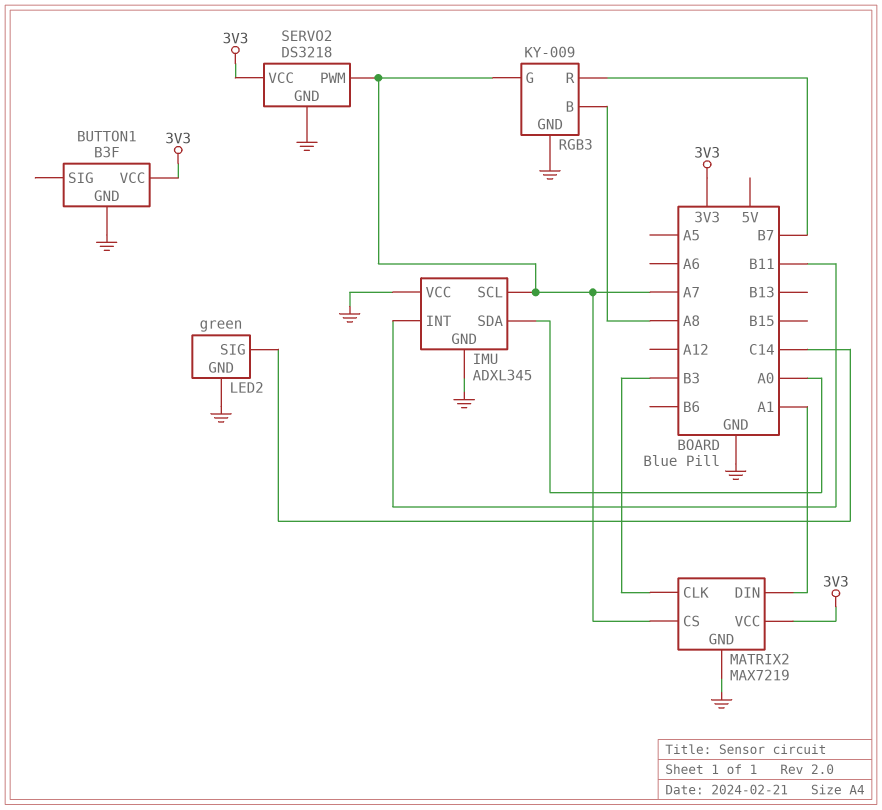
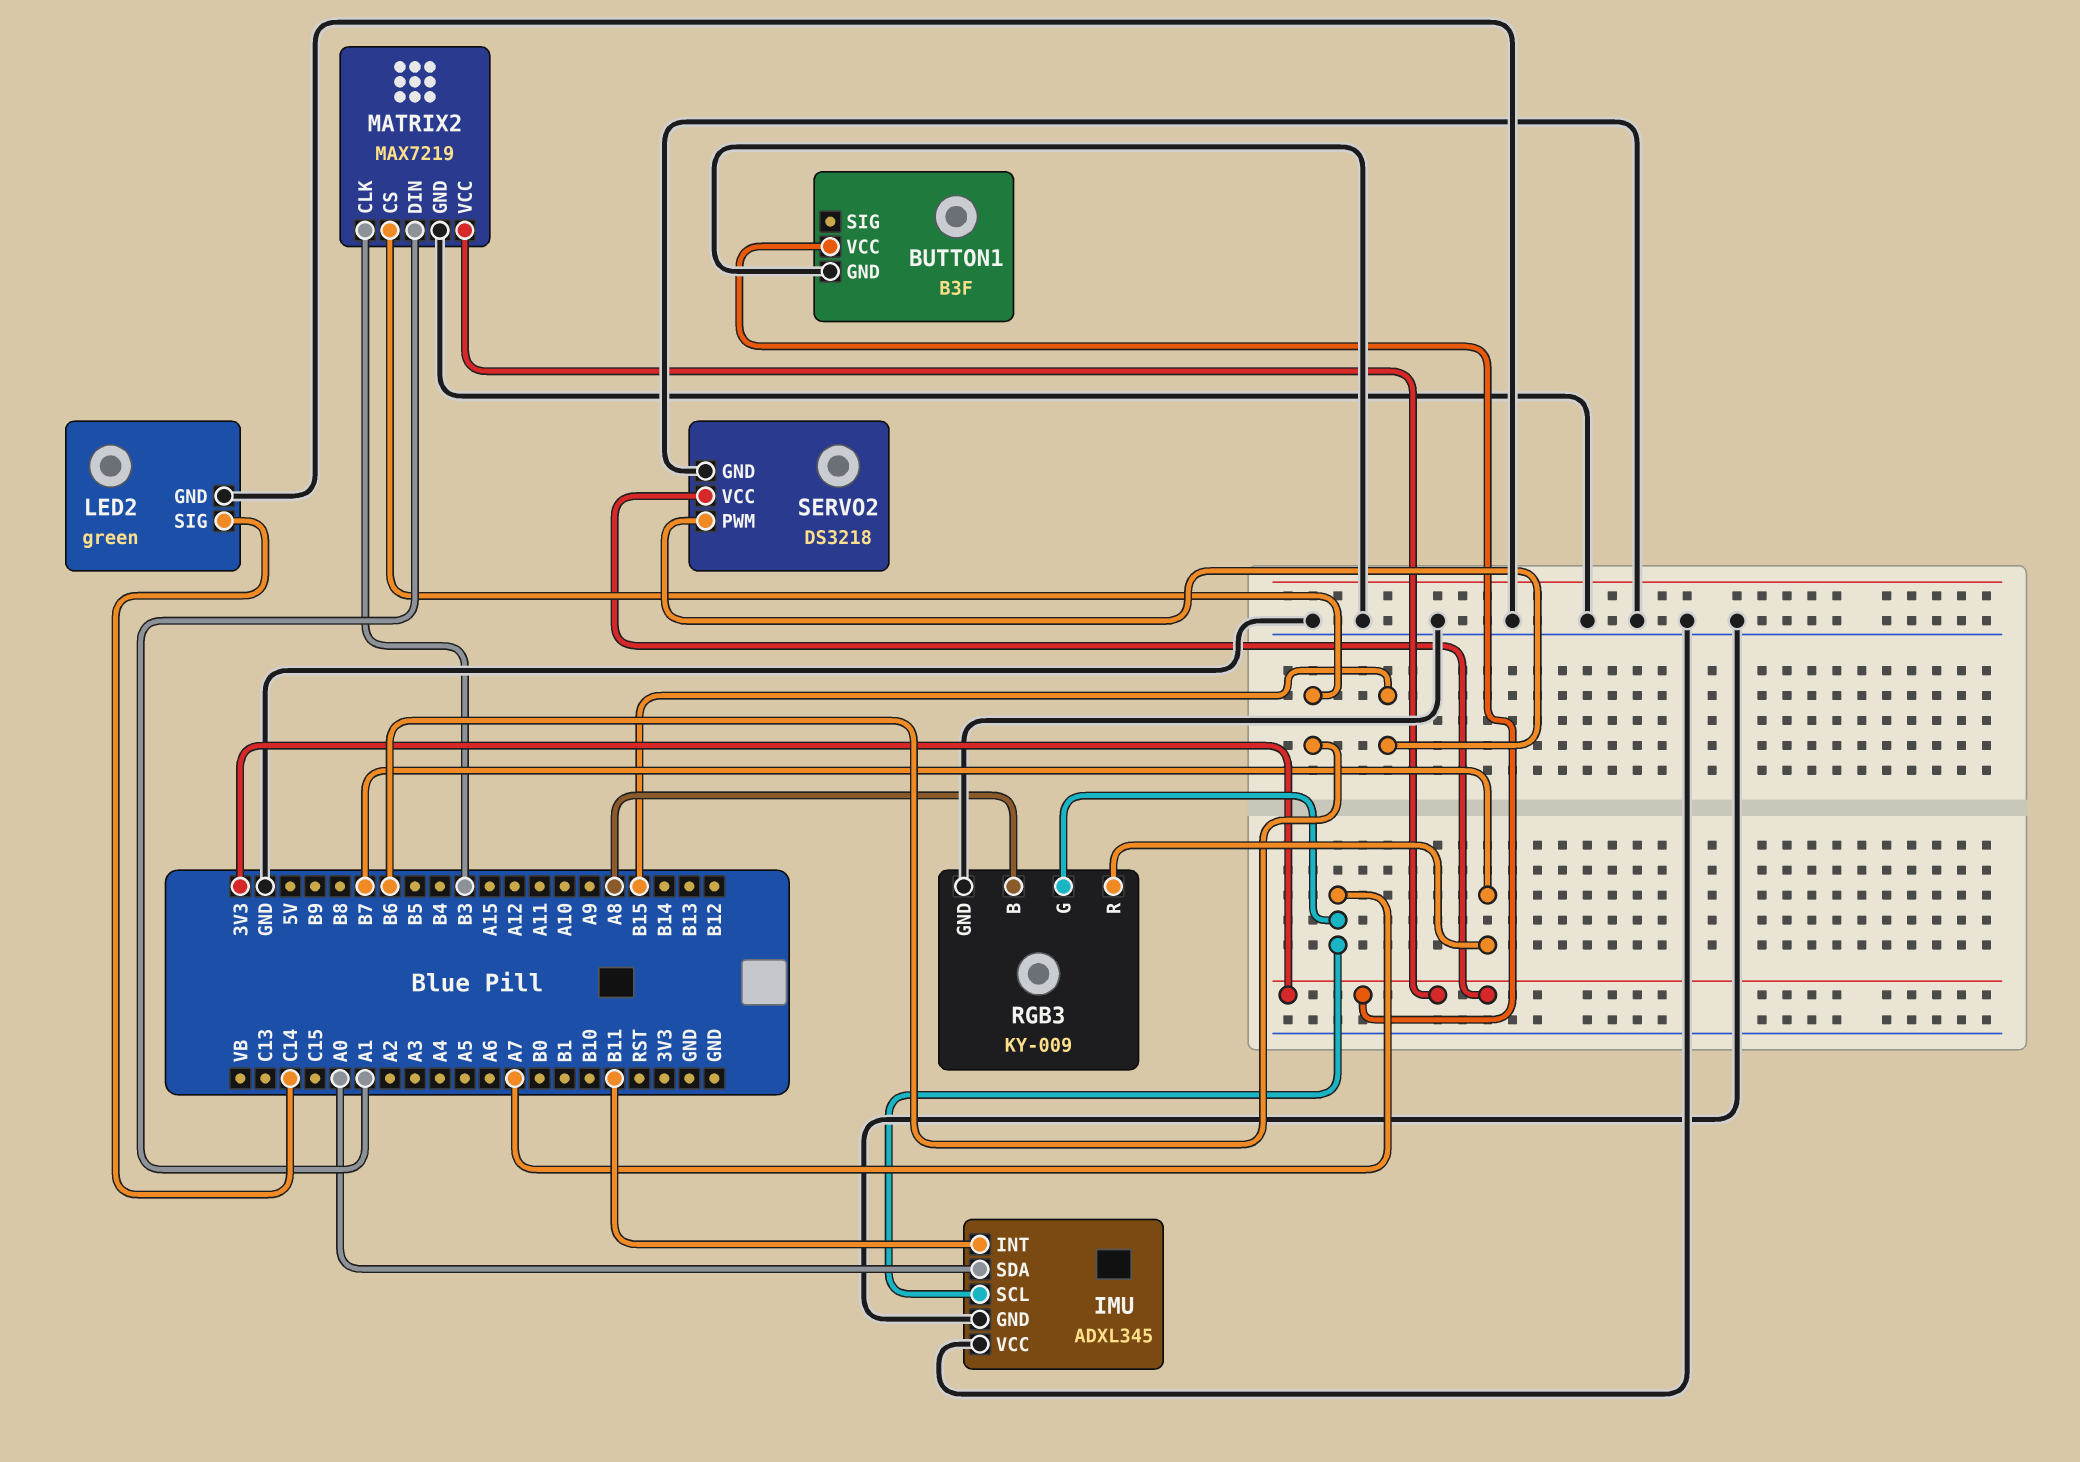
MATRIX2 pin CS: A7 -> B6
SERVO2 pin PWM: A7 -> B15

